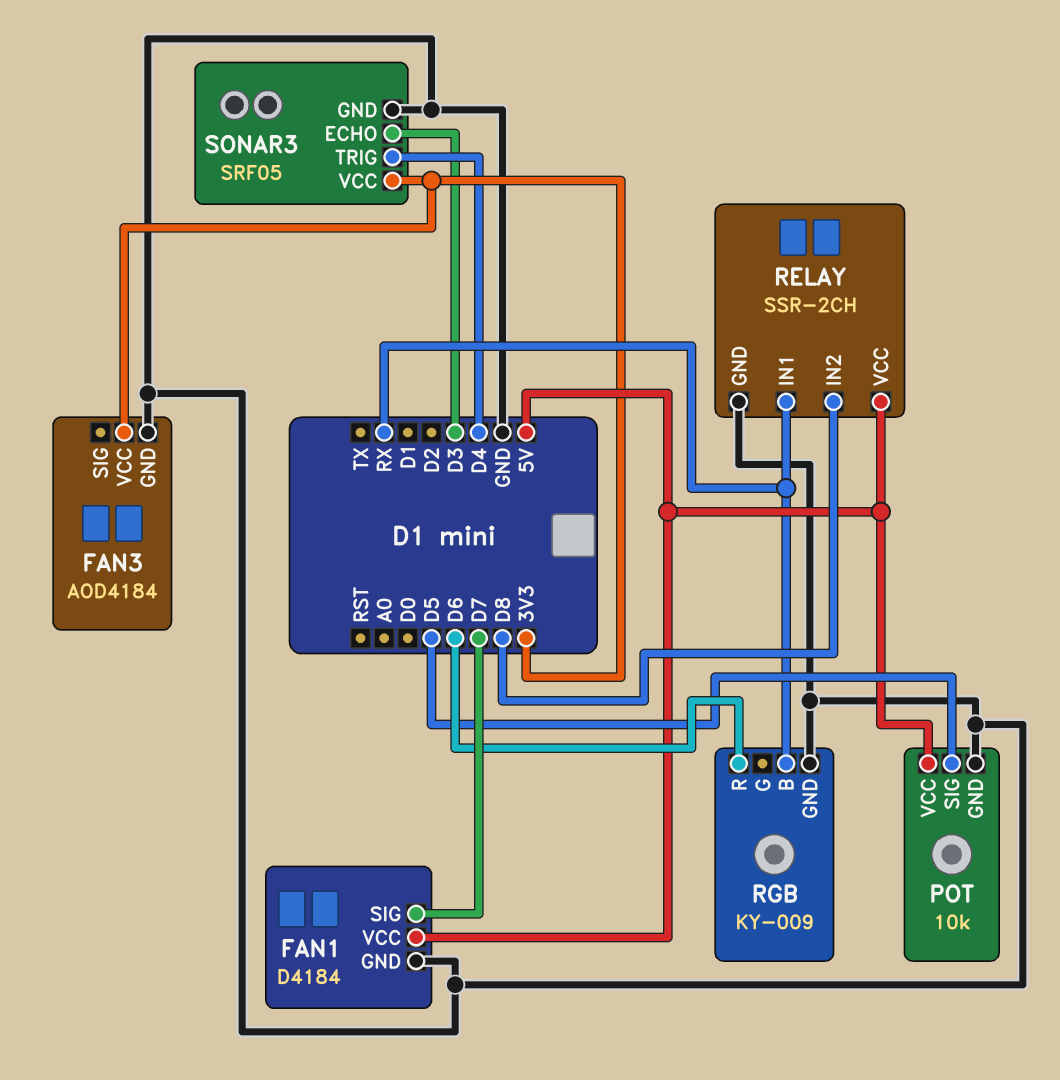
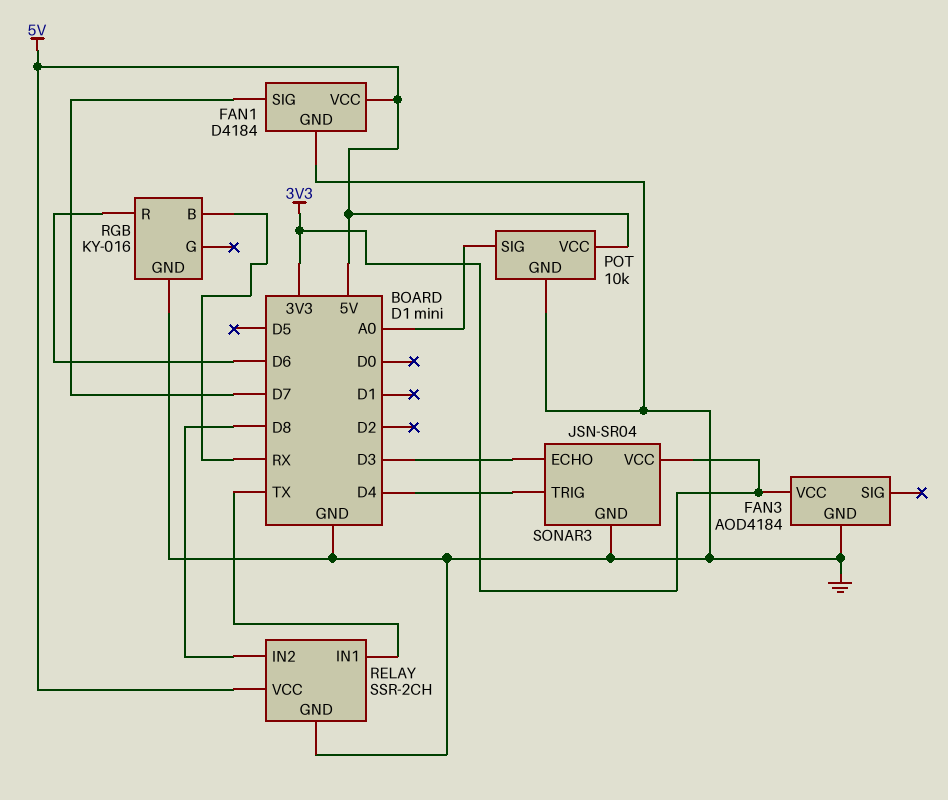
POT pin SIG: D5 -> A0
RELAY pin IN1: RX -> TX
RGB: KY-009 -> KY-016
SONAR3: SRF05 -> JSN-SR04

